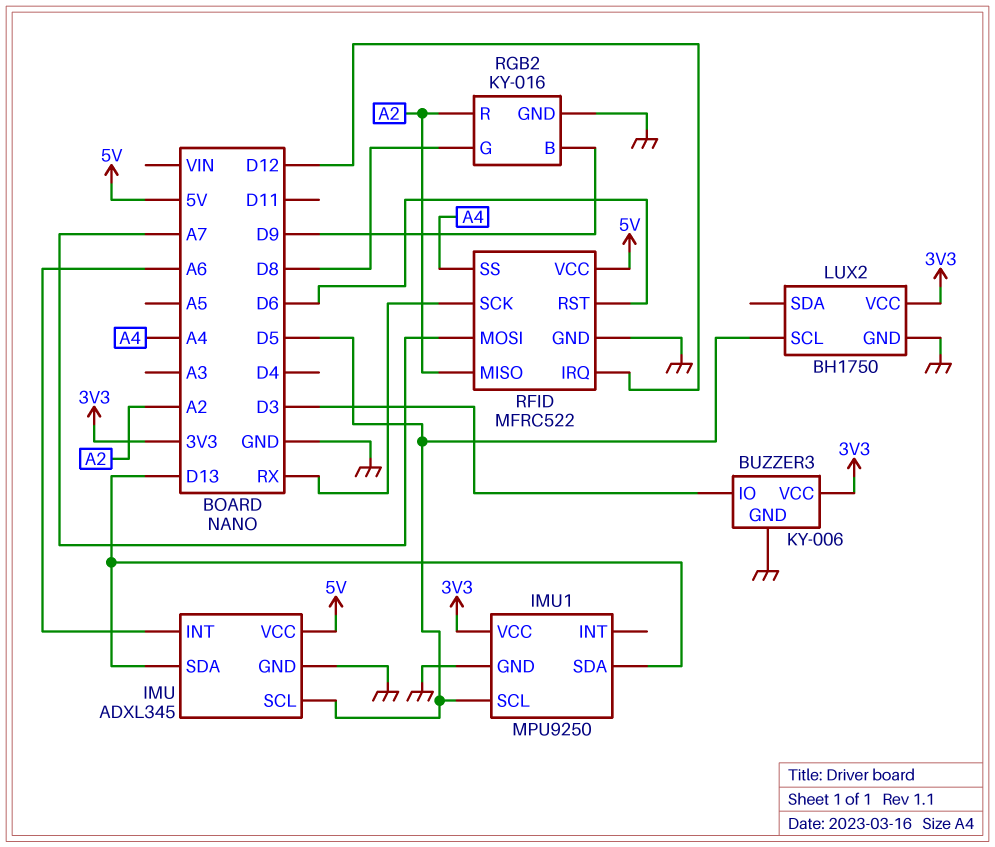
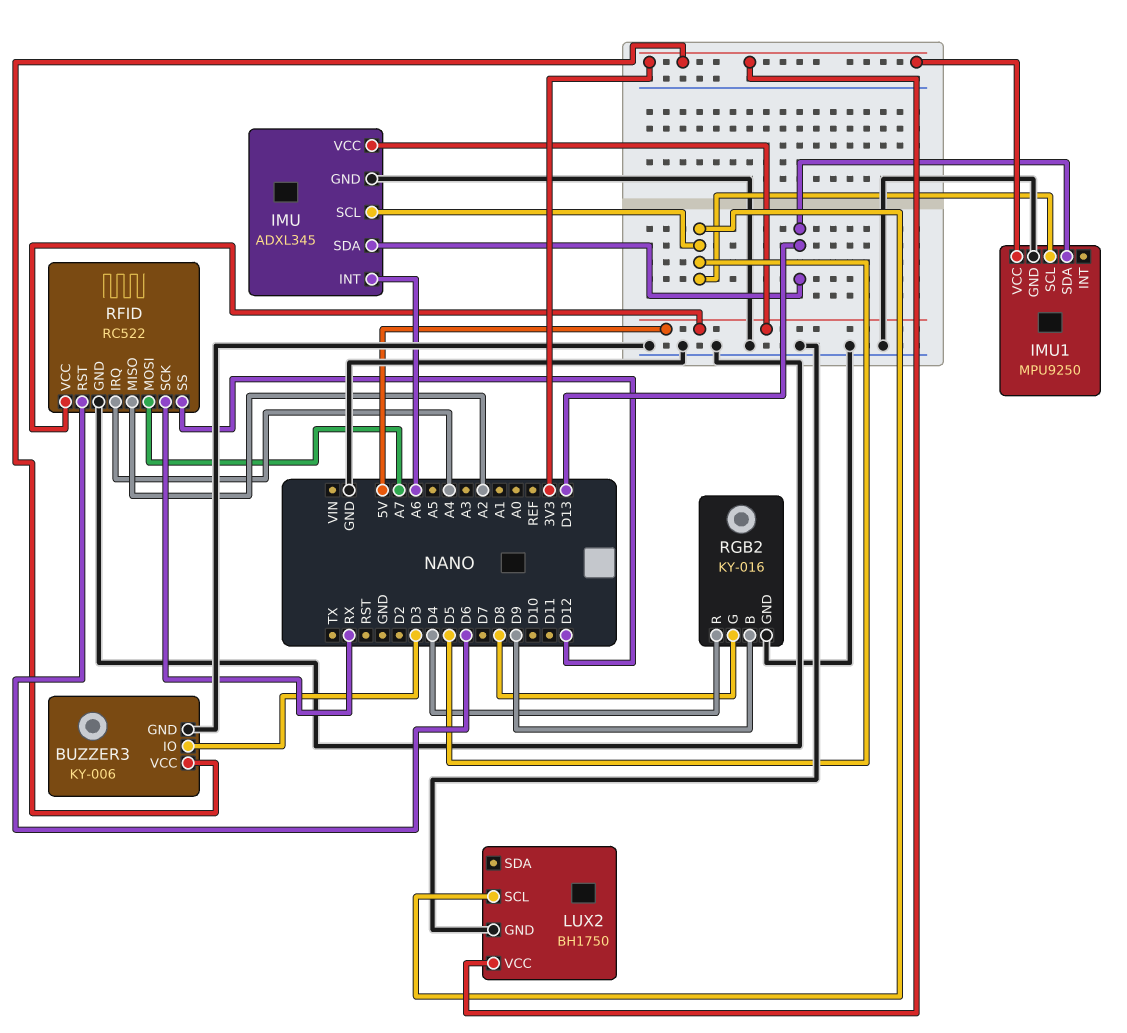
RFID: MFRC522 -> RC522
RFID pin IRQ: D12 -> A4
RFID pin SS: A4 -> D12
RGB2 pin R: A2 -> D4

